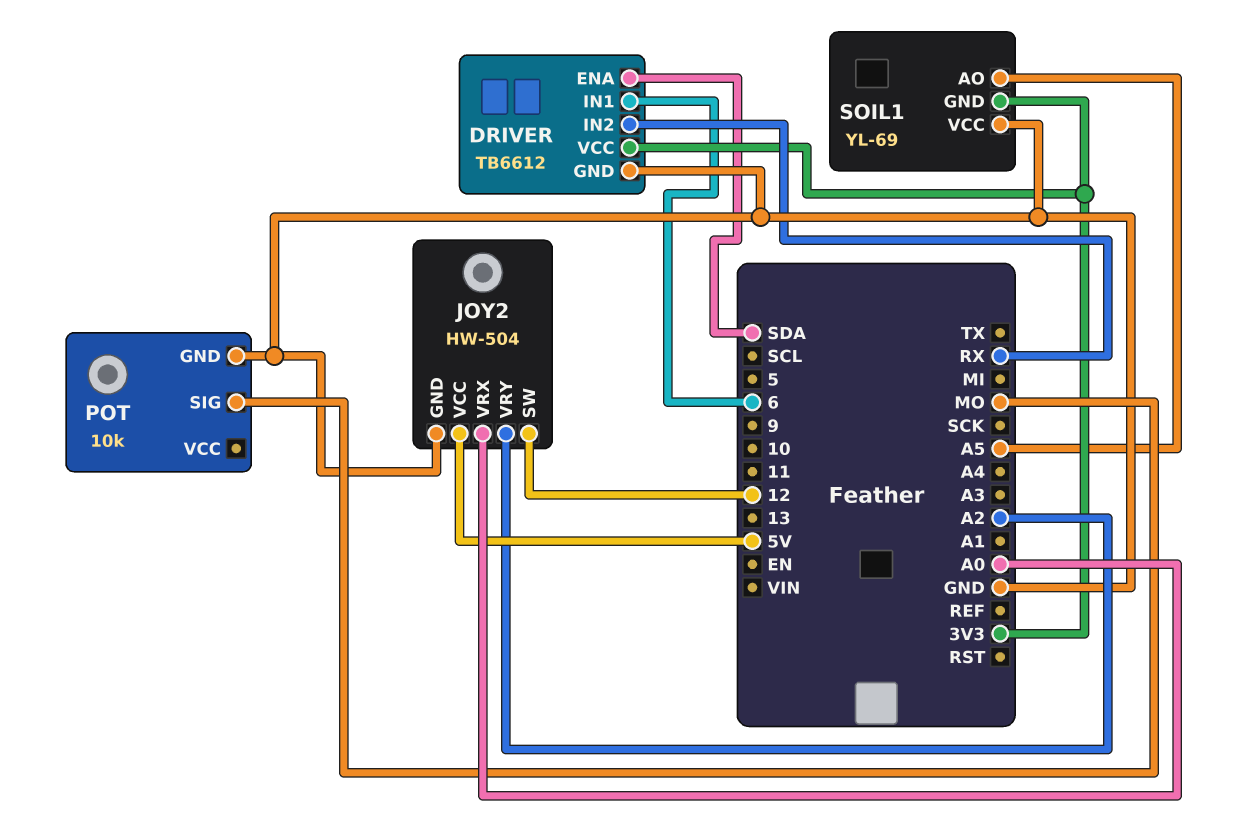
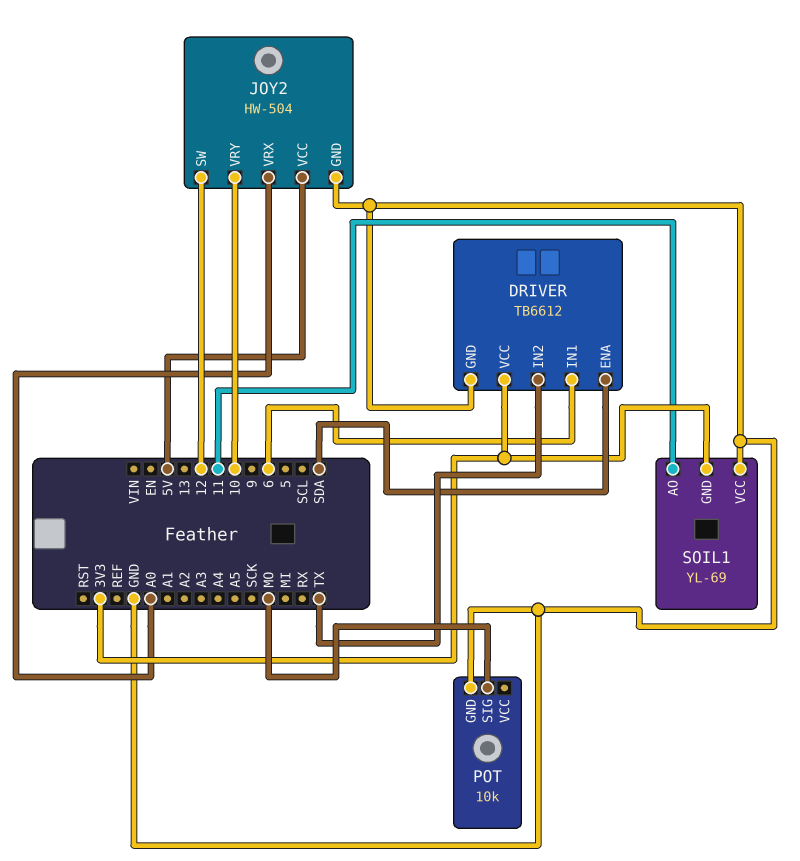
DRIVER pin IN2: RX -> TX
JOY2 pin VRY: A2 -> 10
SOIL1 pin AO: A5 -> 11

